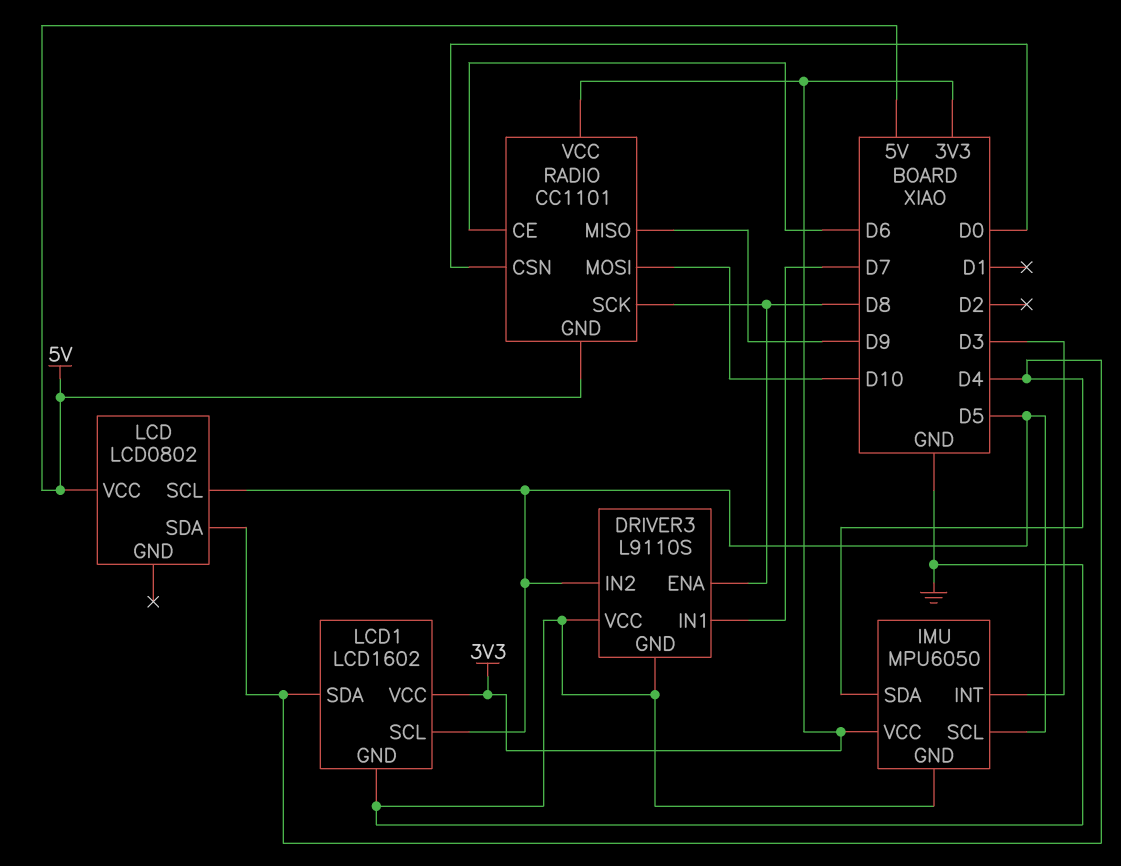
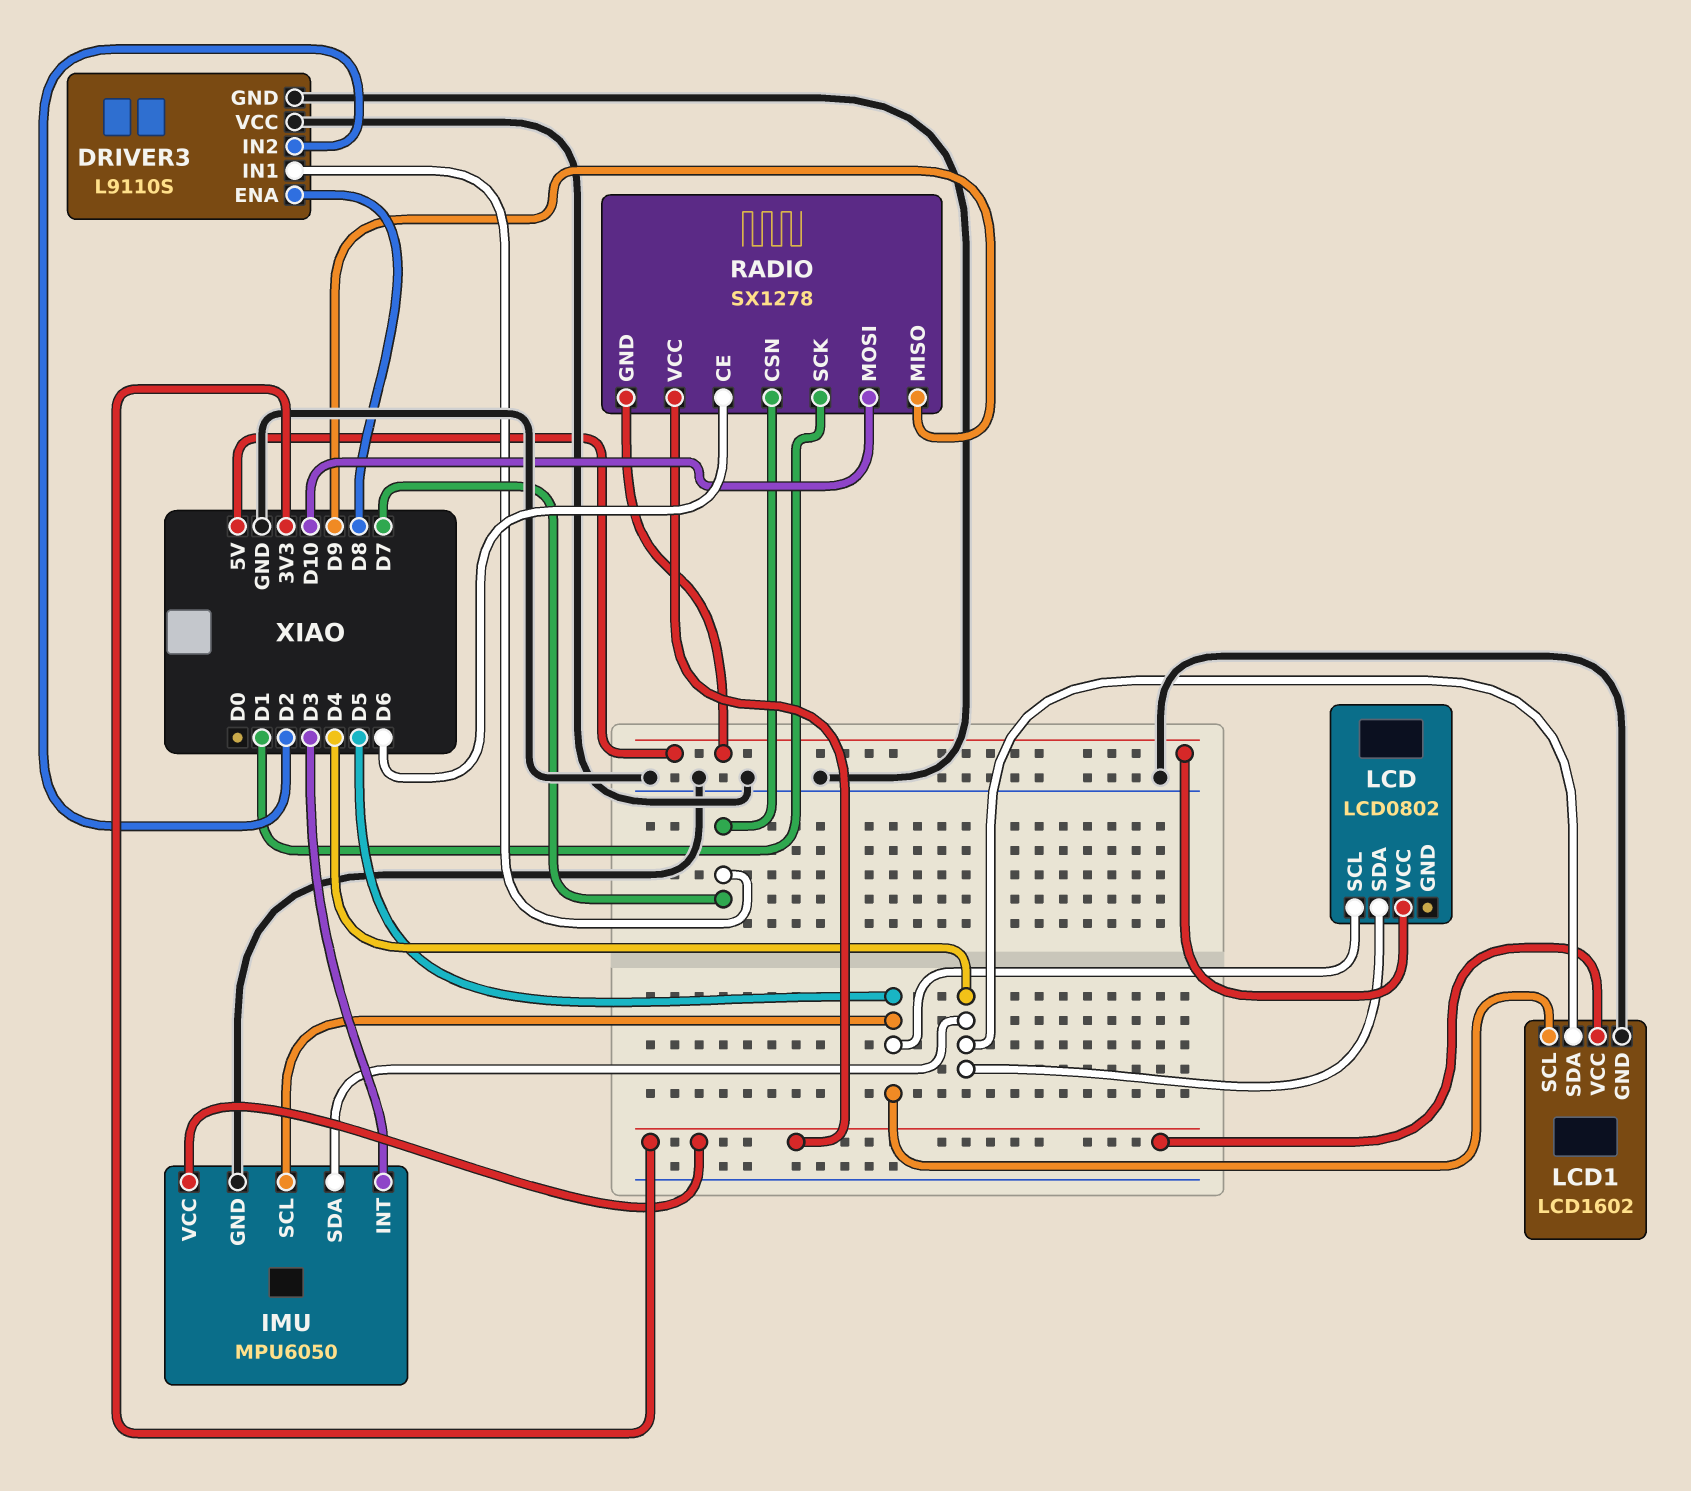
DRIVER3 pin IN2: D5 -> D2
RADIO: CC1101 -> SX1278
RADIO pin CSN: D0 -> D7
RADIO pin SCK: D8 -> D1

